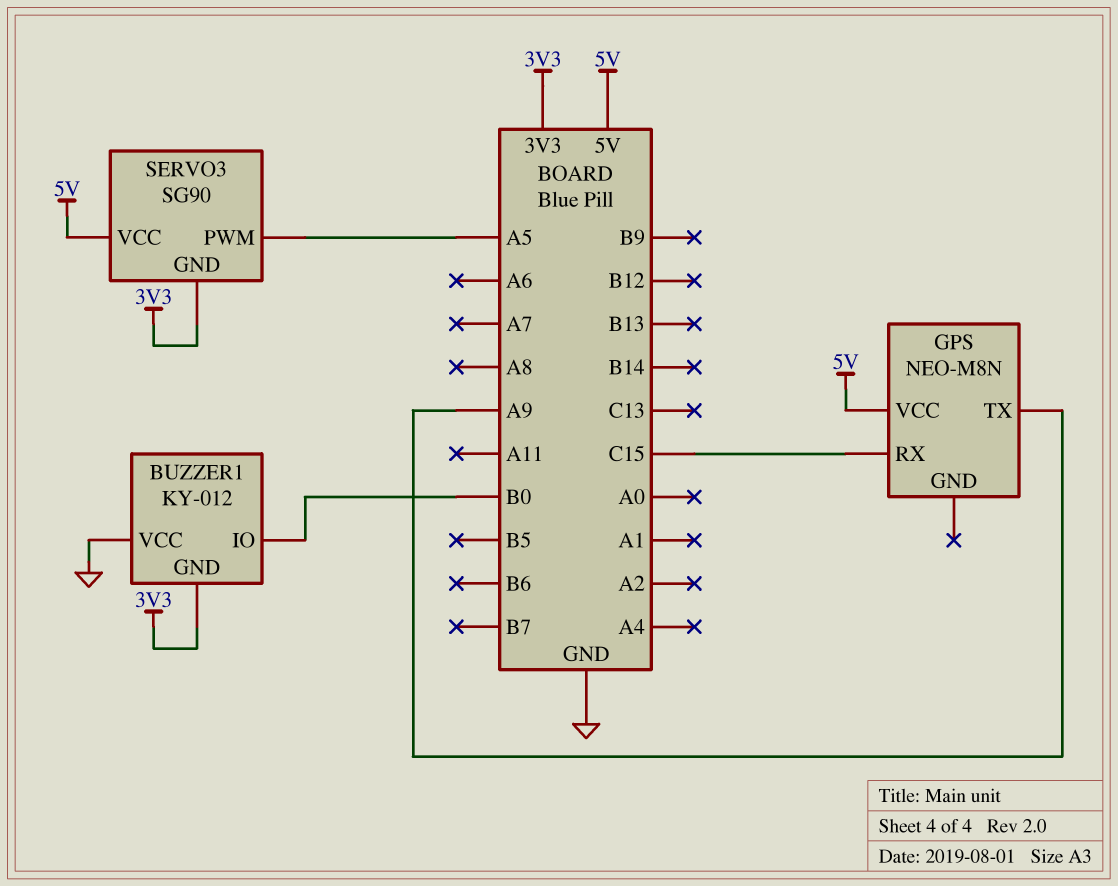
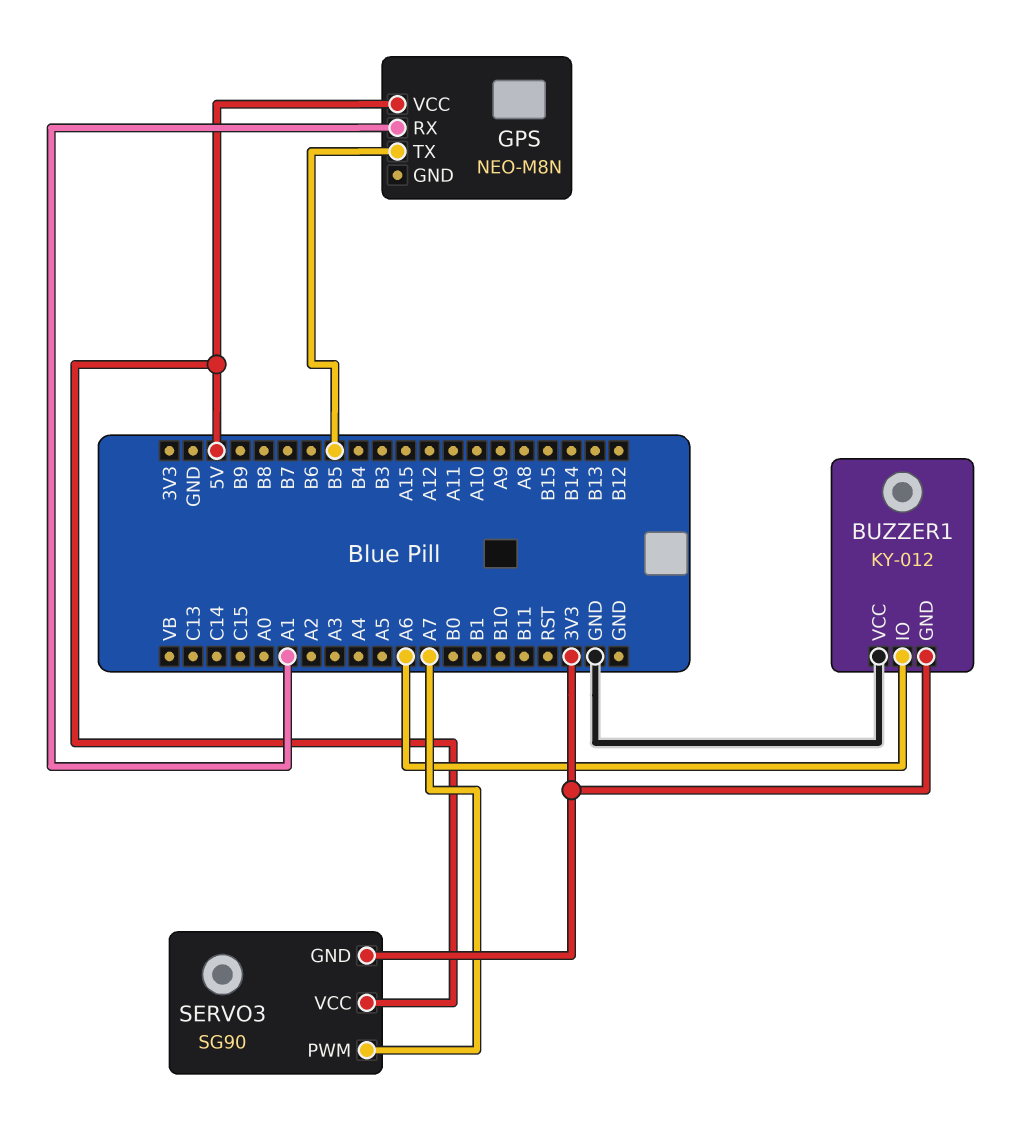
BUZZER1 pin IO: B0 -> A6
GPS pin RX: C15 -> A1
GPS pin TX: A9 -> B5
SERVO3 pin PWM: A5 -> A7

